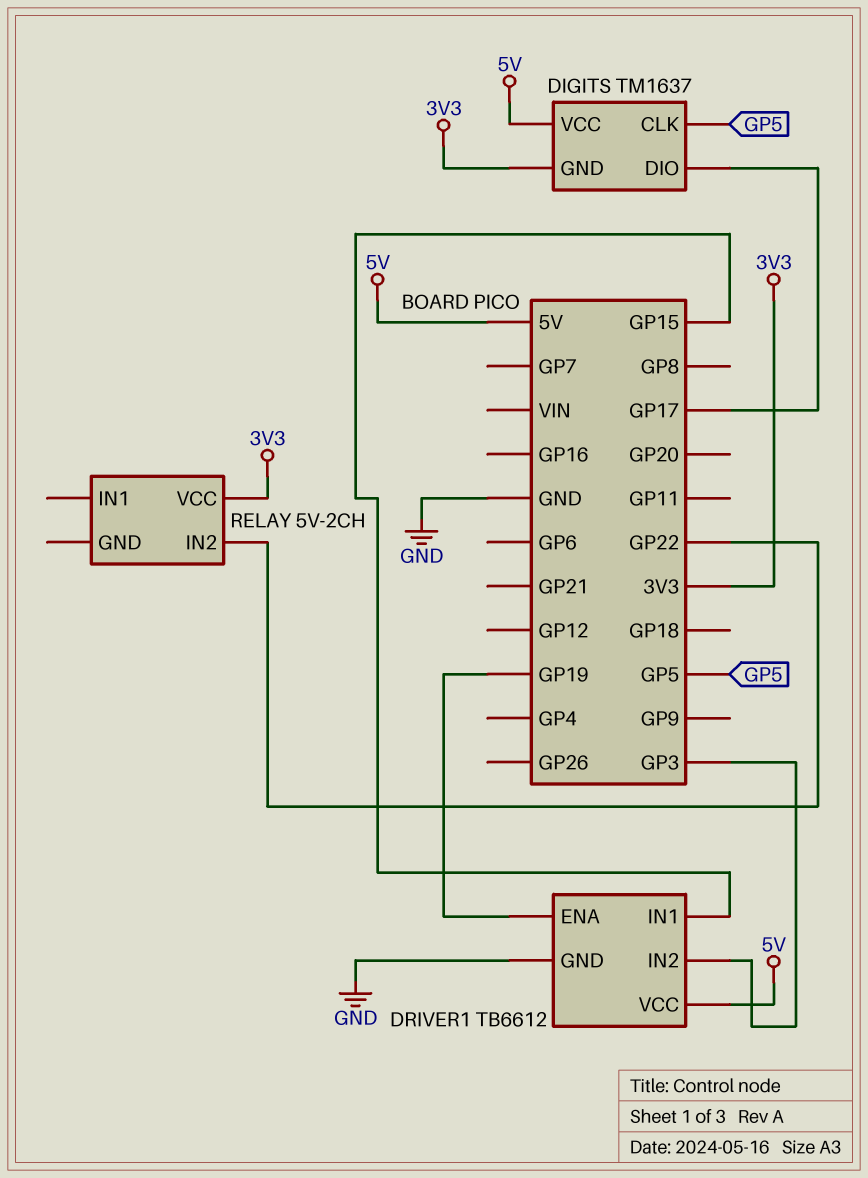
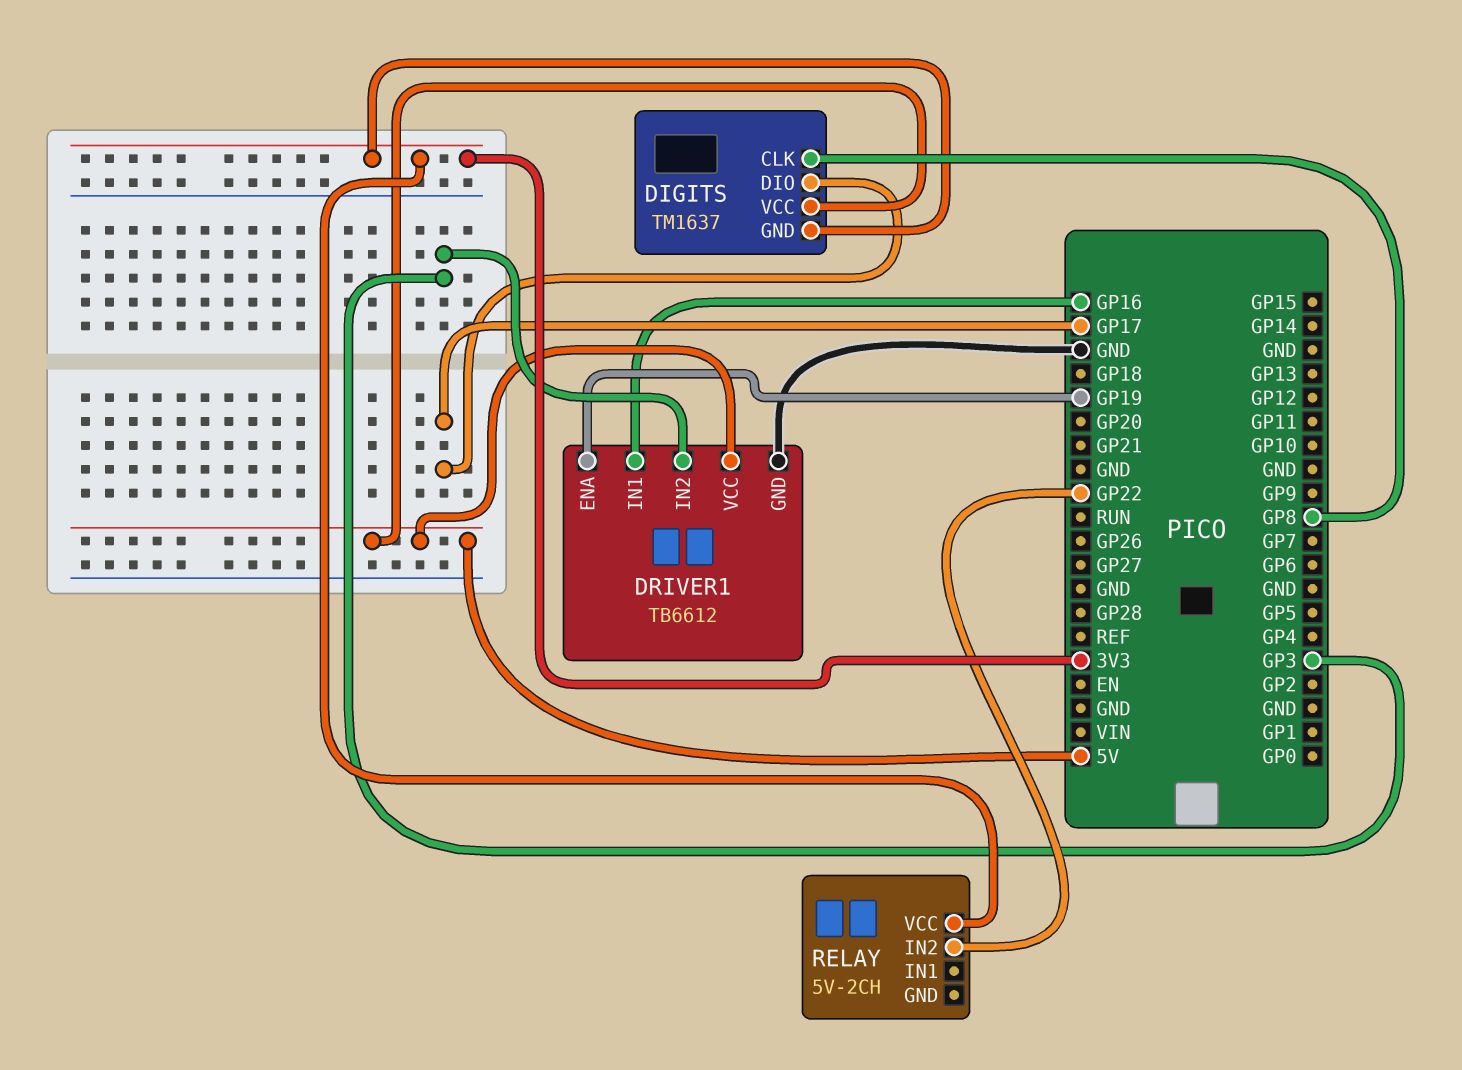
DIGITS pin CLK: GP5 -> GP8
DRIVER1 pin IN1: GP15 -> GP16

